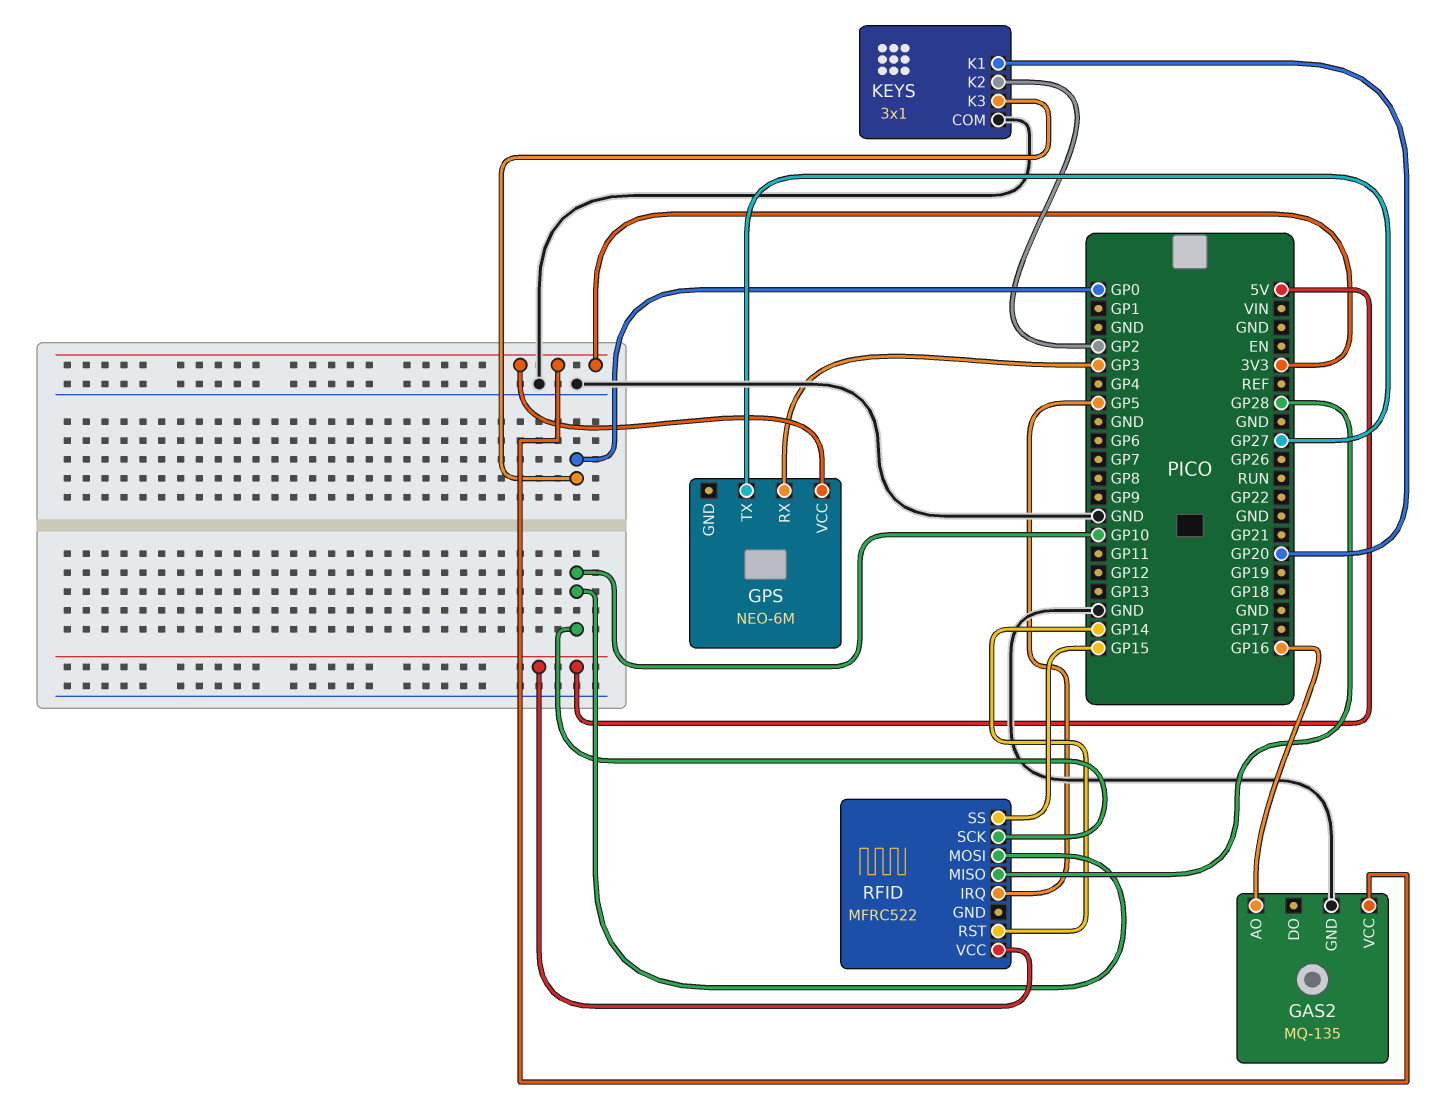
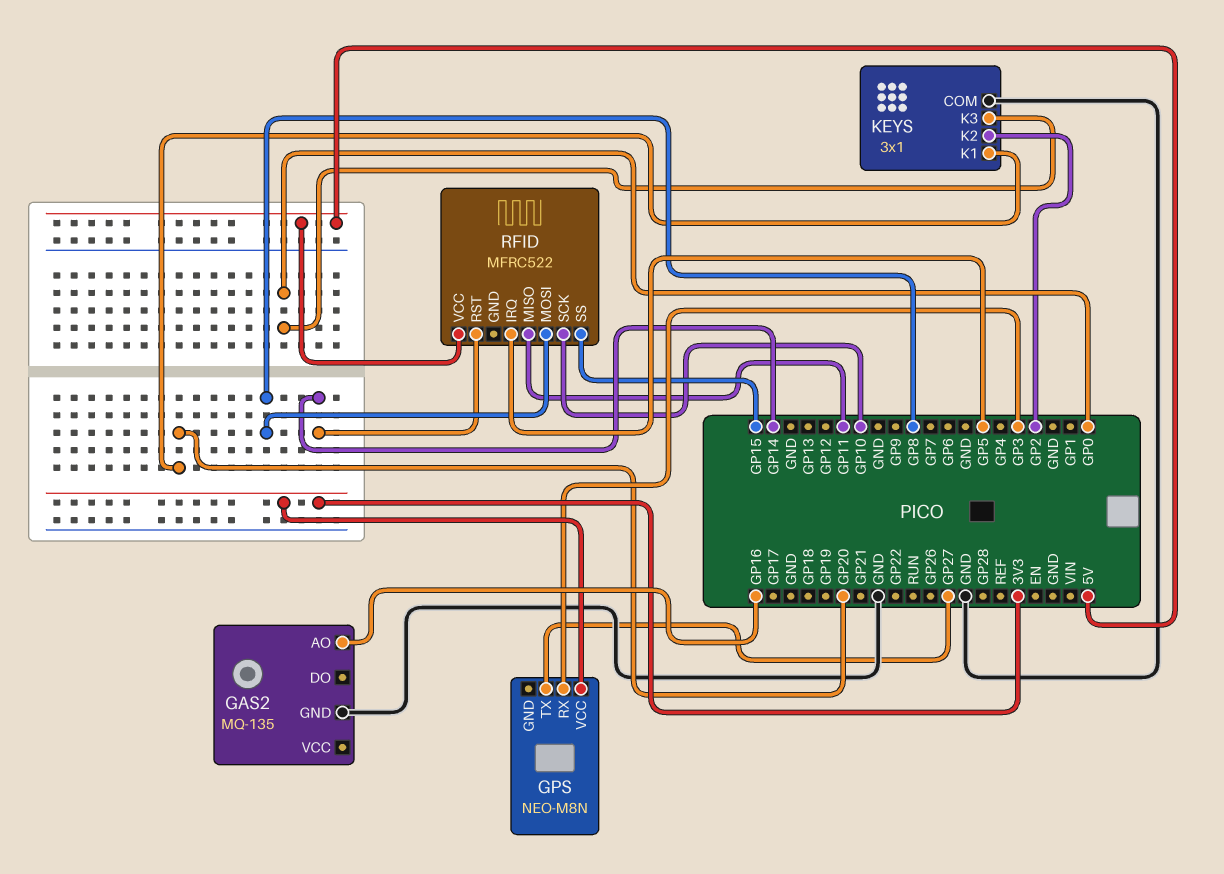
GAS2 pin VCC: 3V3 -> none
GPS: NEO-6M -> NEO-M8N
RFID pin MISO: GP28 -> GP11
RFID pin MOSI: GP10 -> GP8

